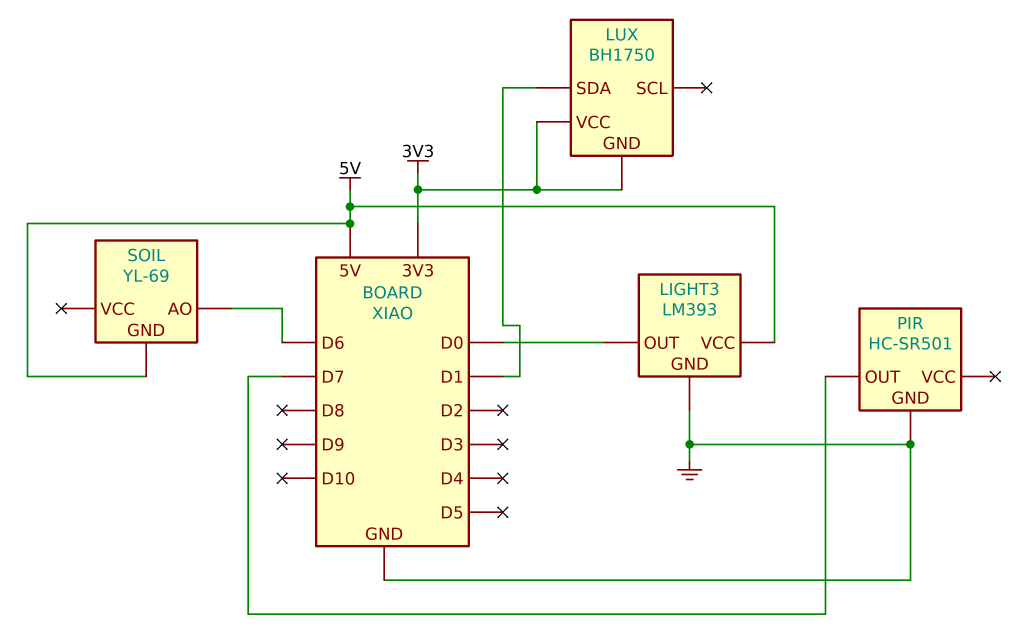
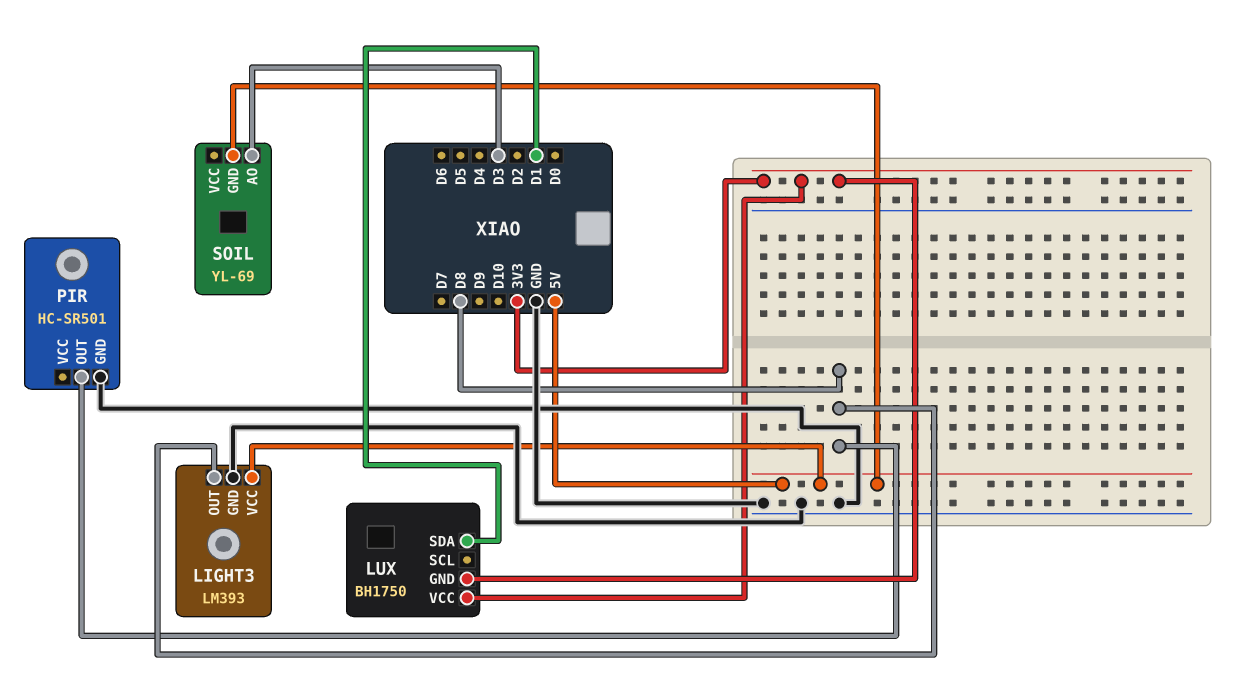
LIGHT3 pin OUT: D0 -> D8
PIR pin OUT: D7 -> D8
SOIL pin AO: D6 -> D3

